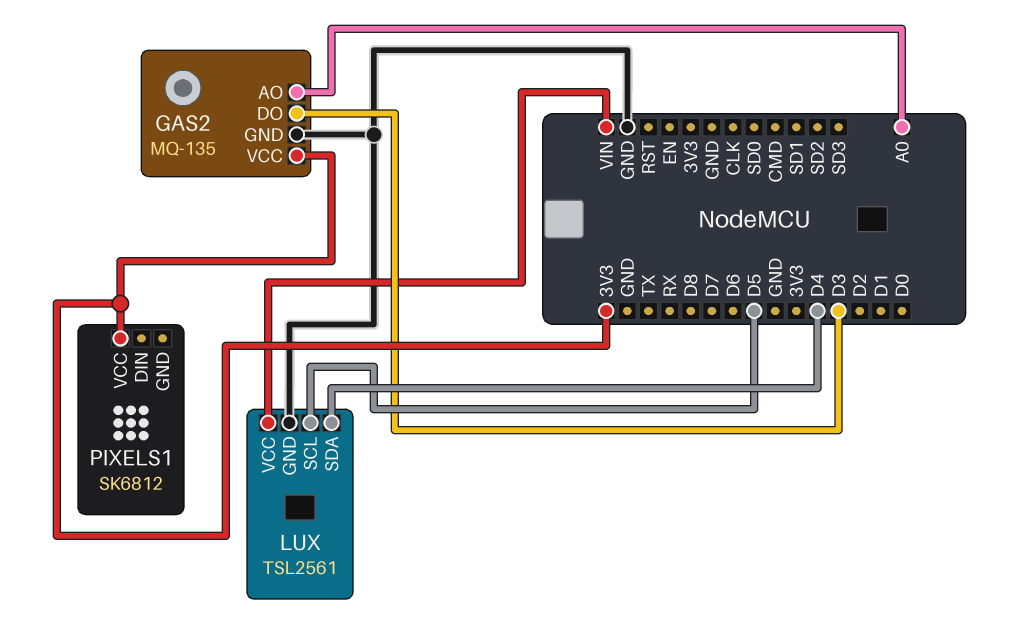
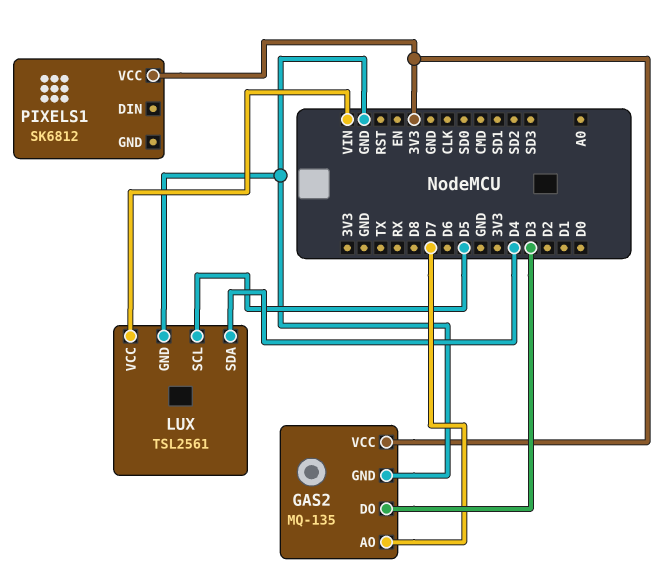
GAS2 pin AO: A0 -> D7

